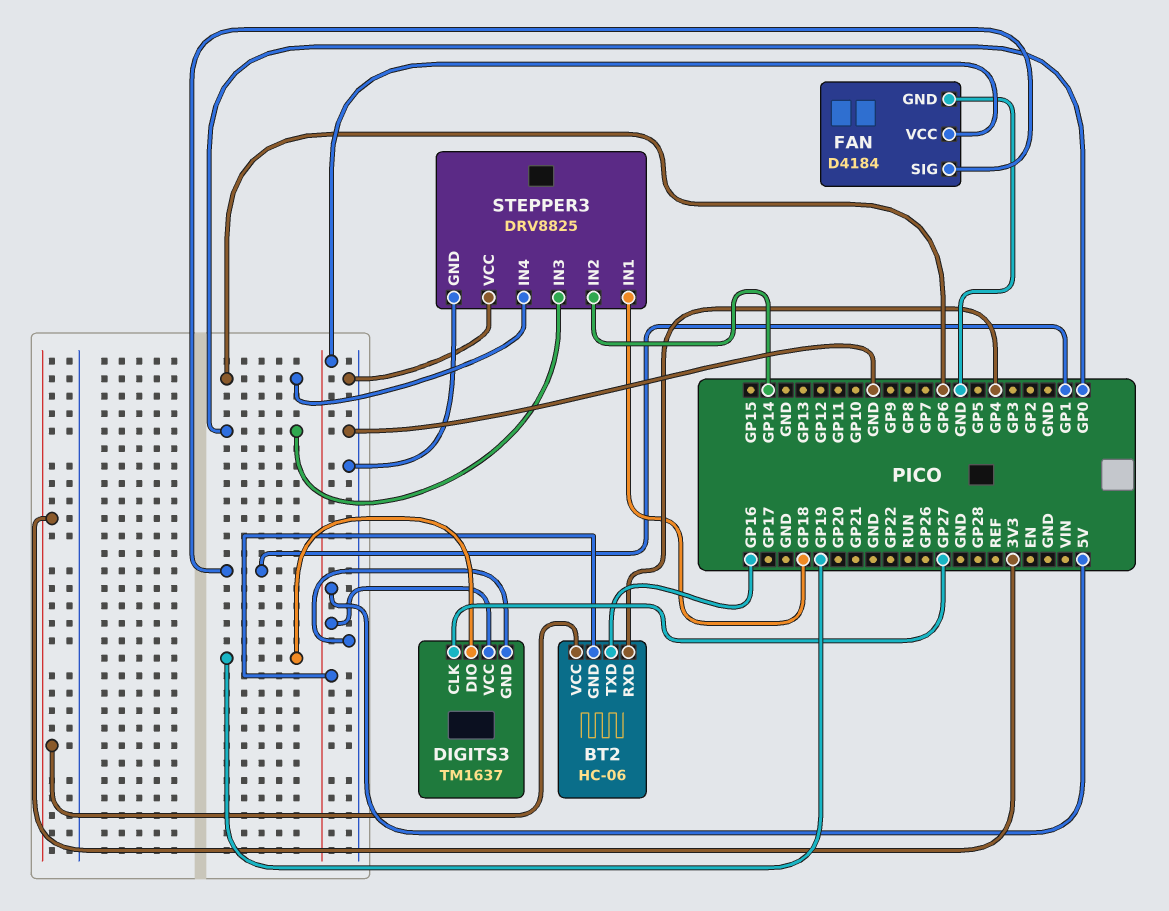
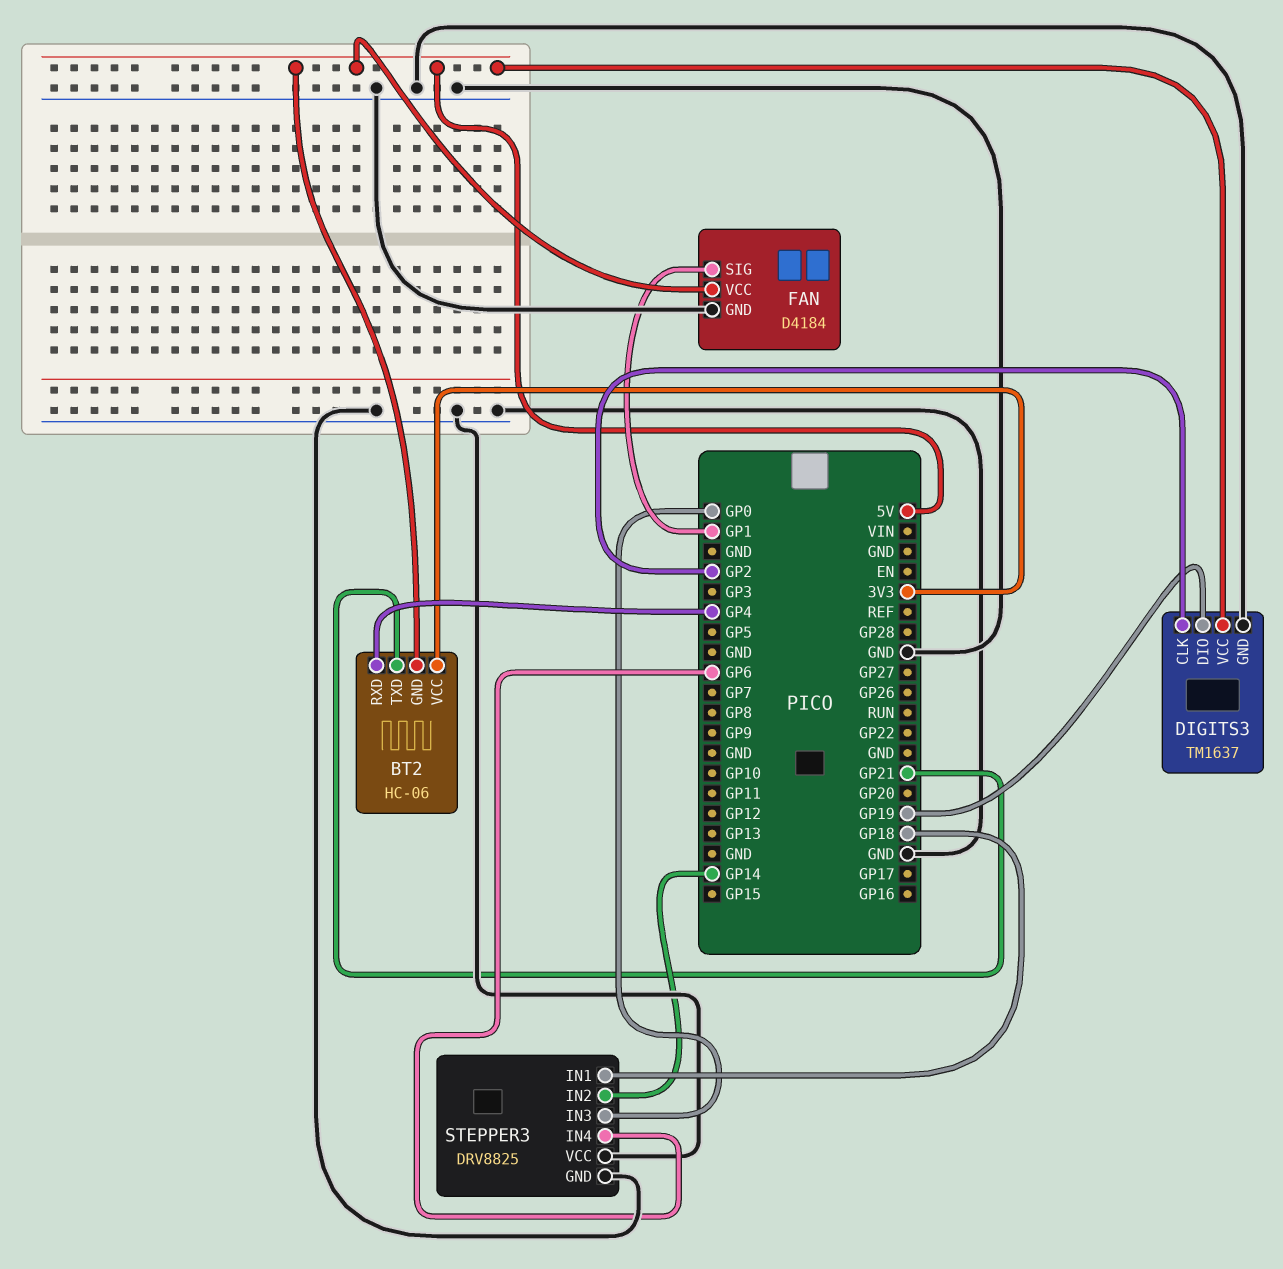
BT2 pin TXD: GP16 -> GP21
DIGITS3 pin CLK: GP27 -> GP2

